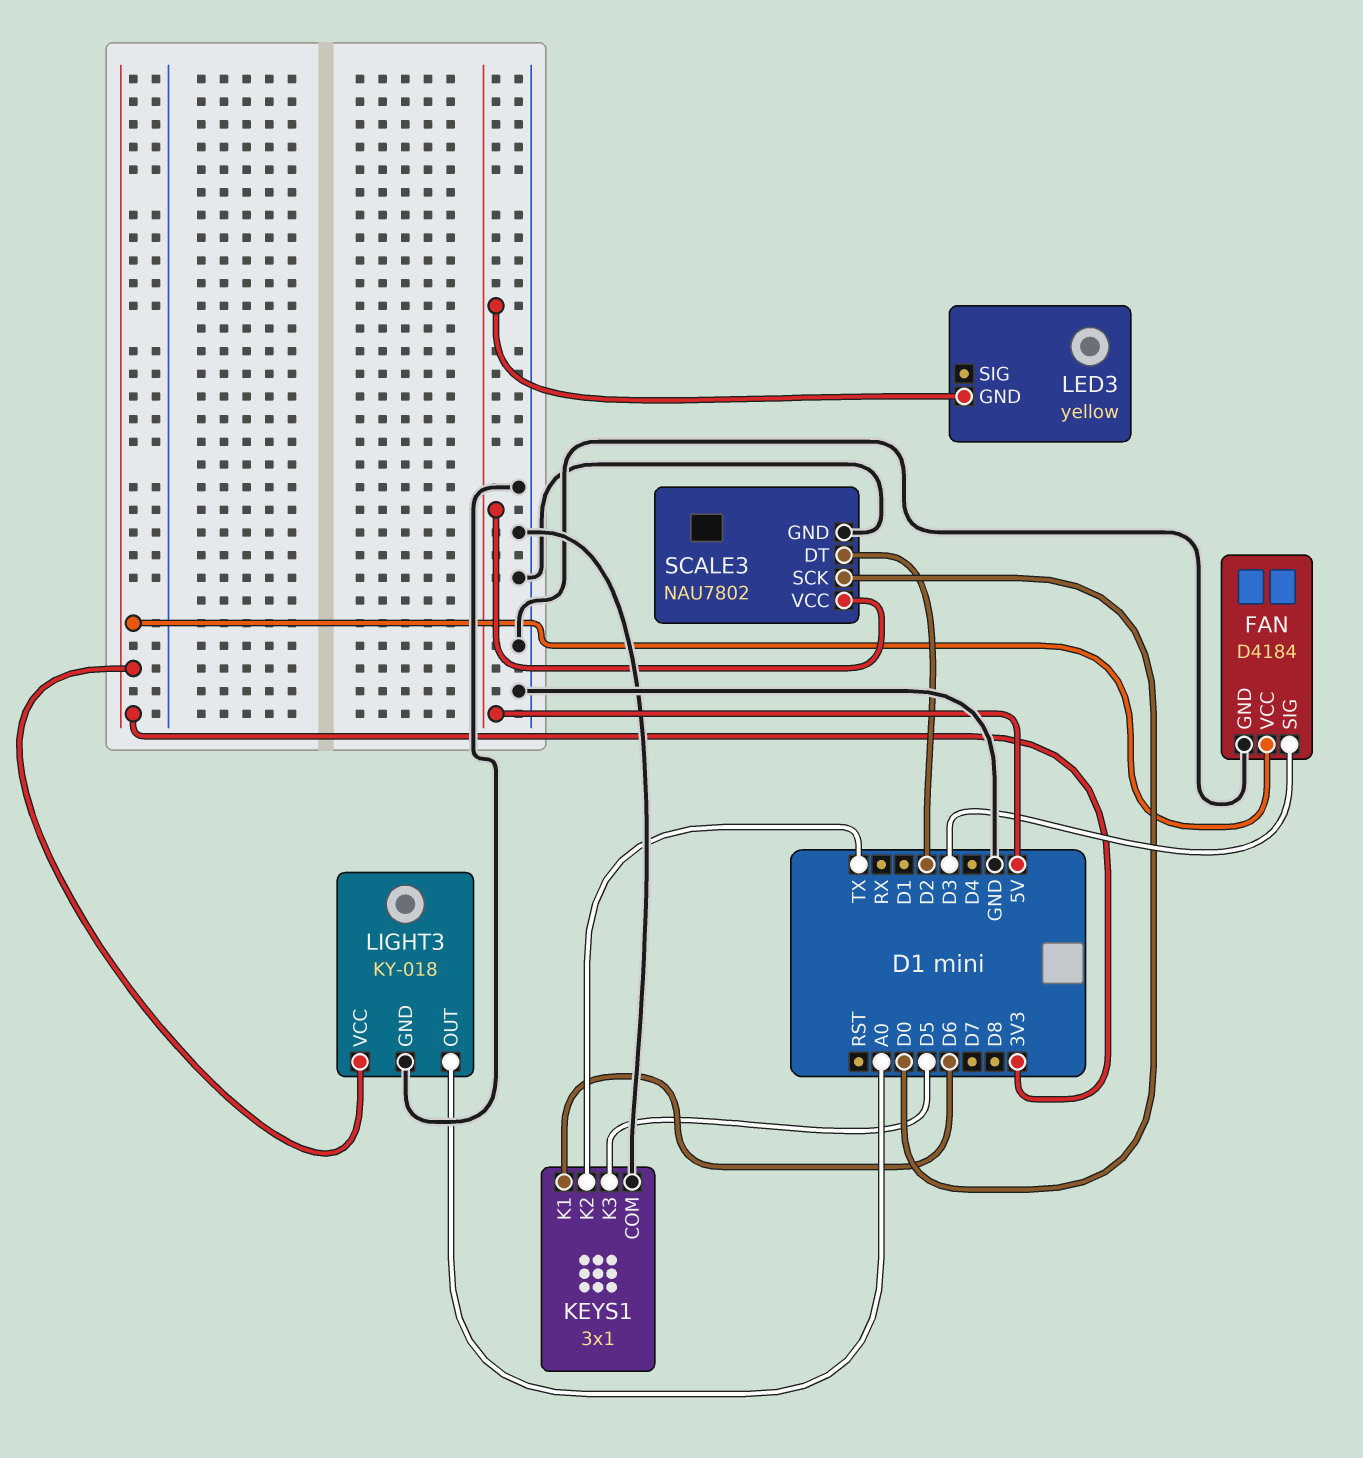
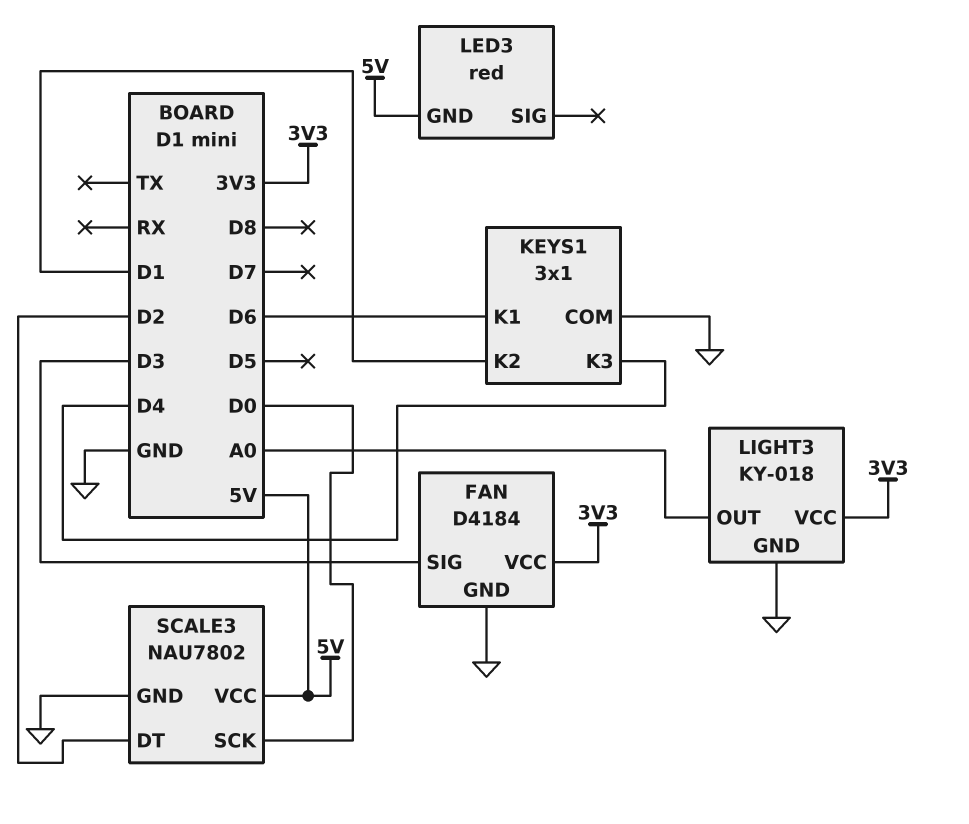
KEYS1 pin K2: TX -> D1
KEYS1 pin K3: D5 -> D4
LED3: yellow -> red

